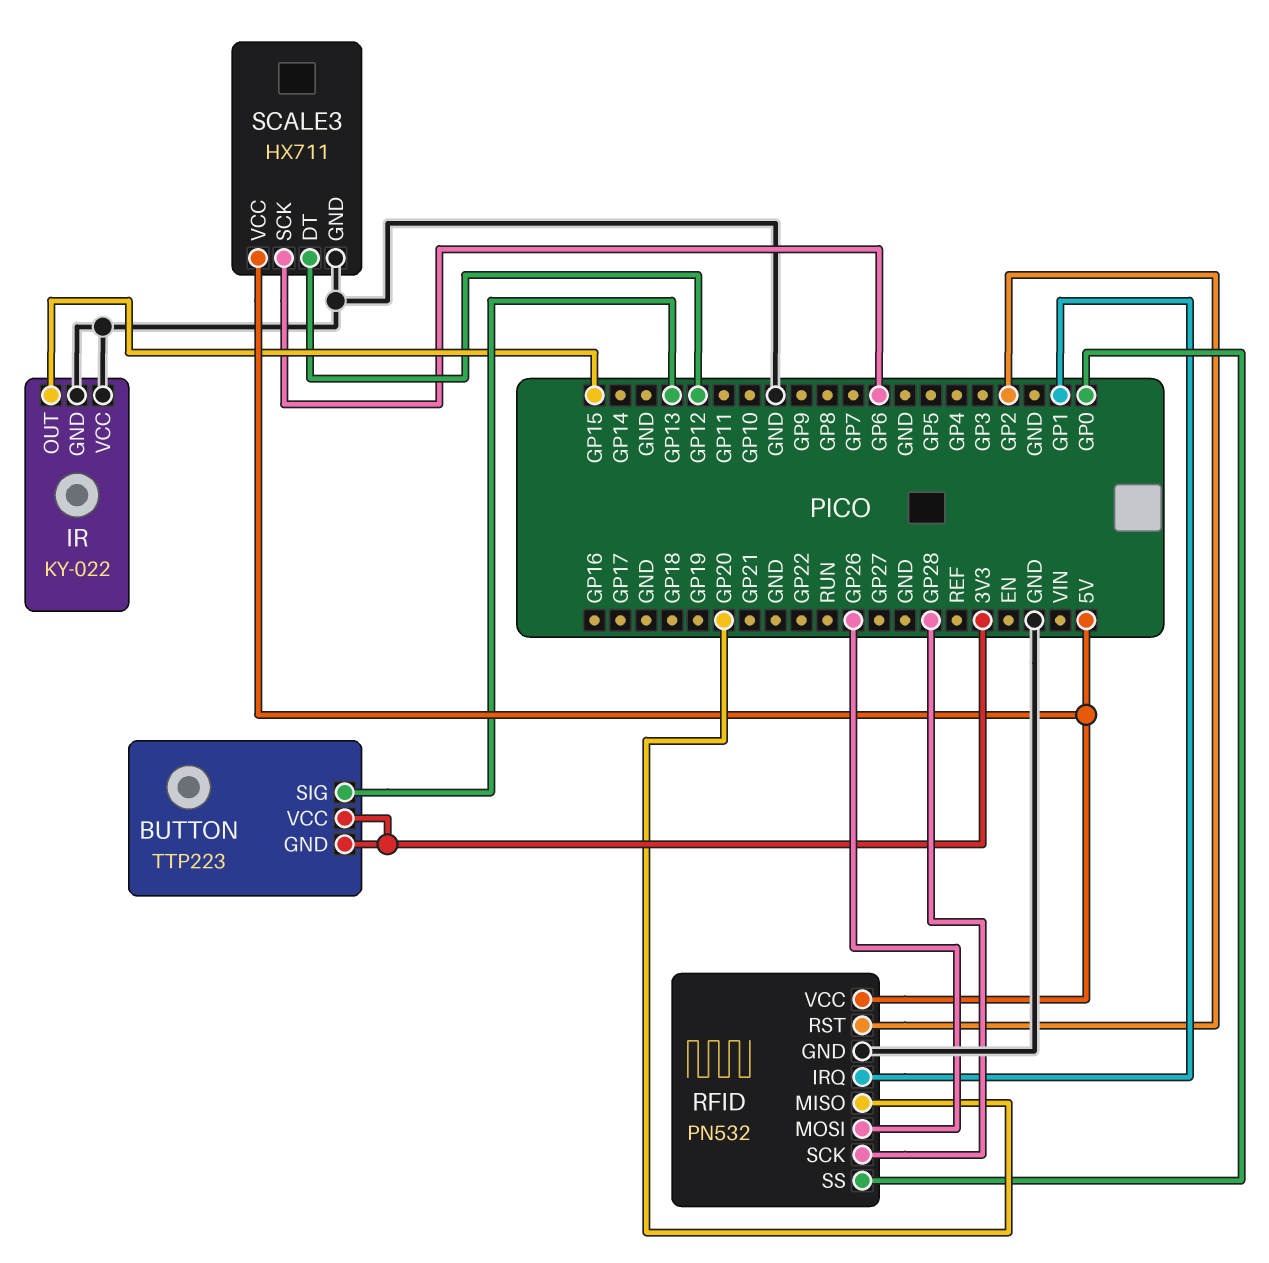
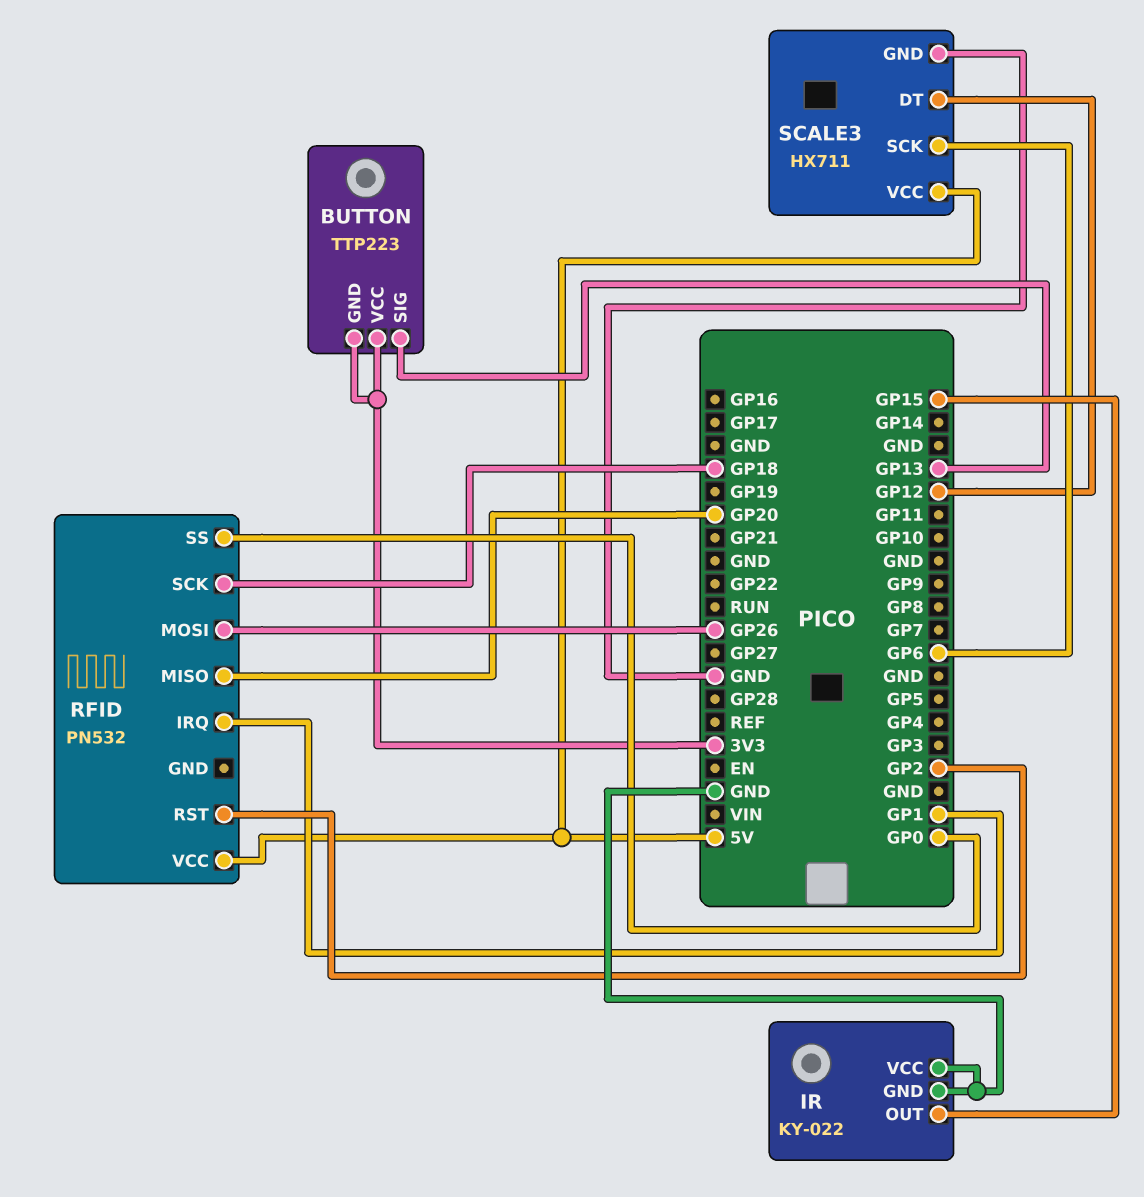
RFID pin GND: GND -> none
RFID pin SCK: GP28 -> GP18

